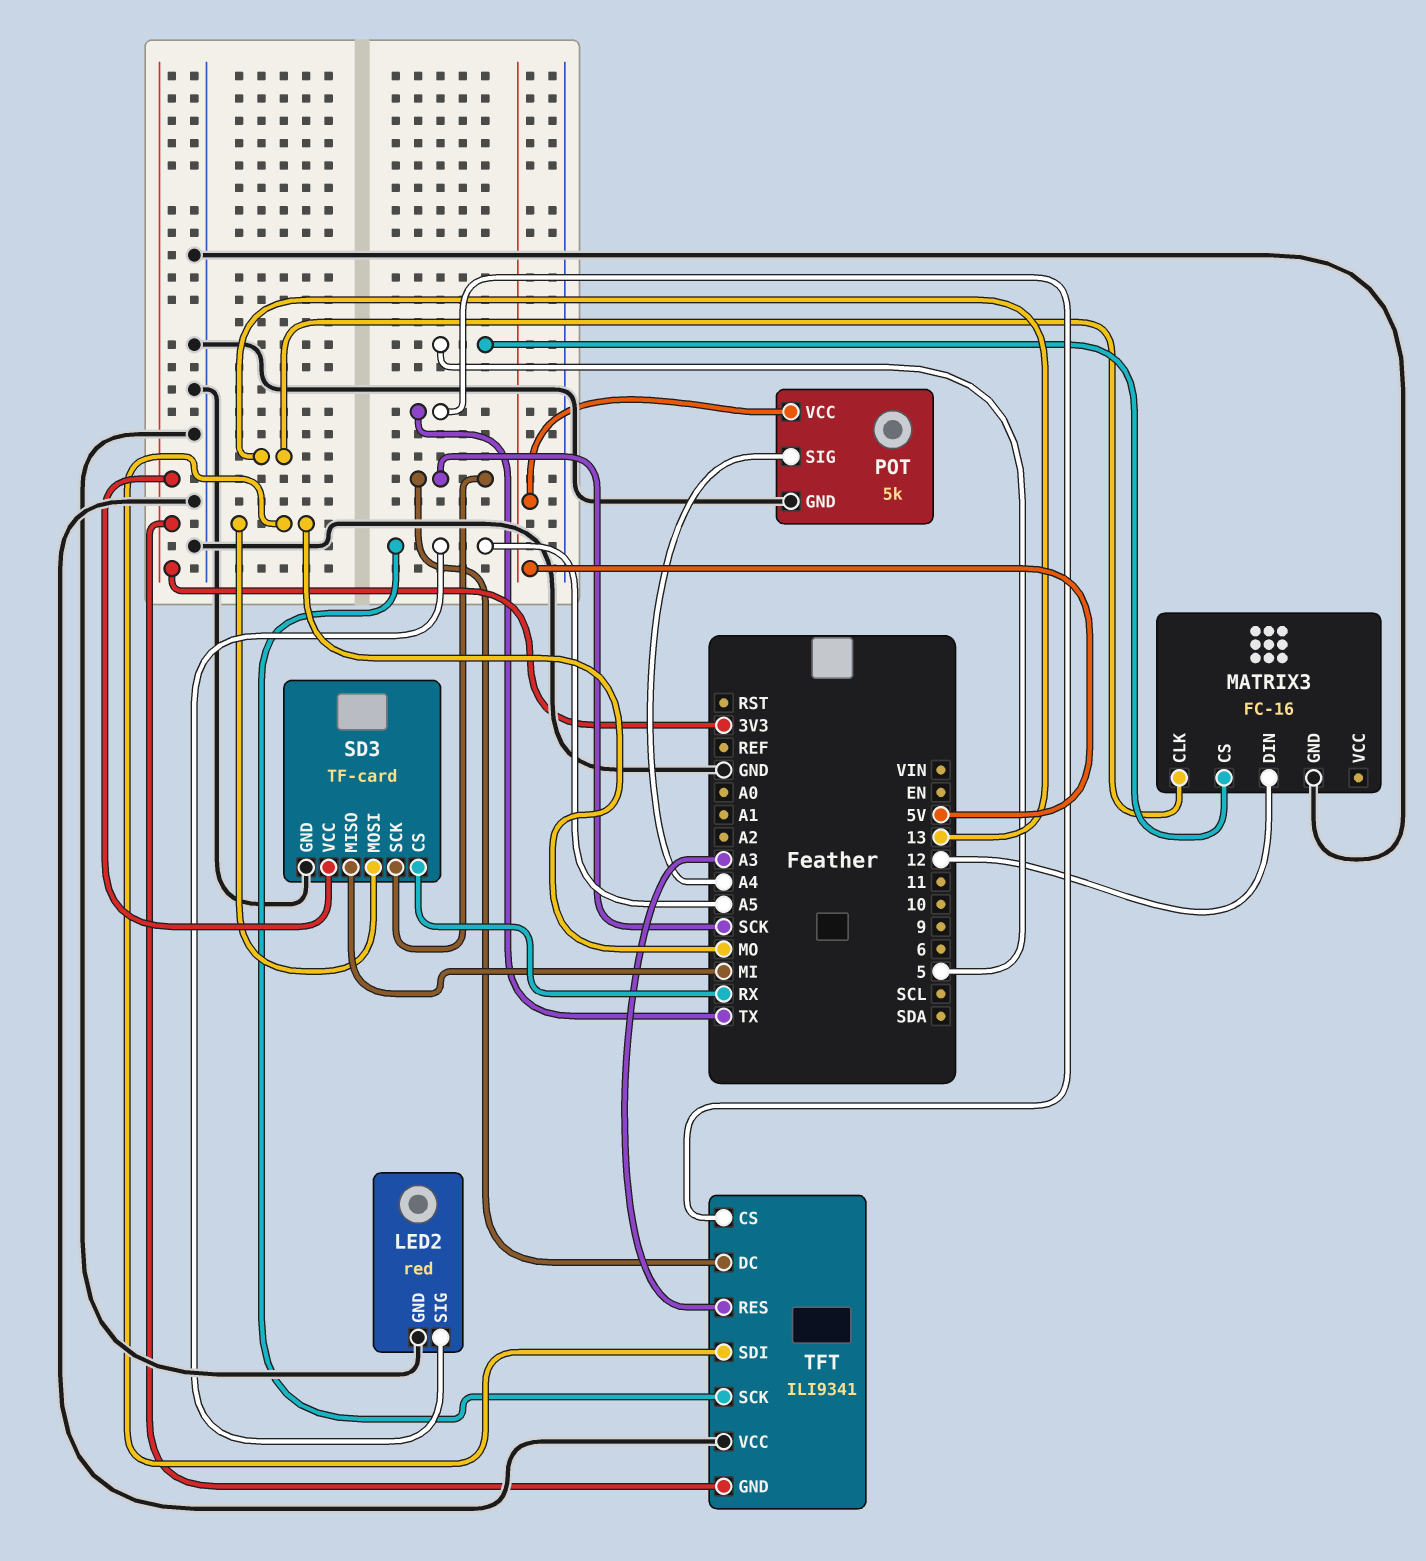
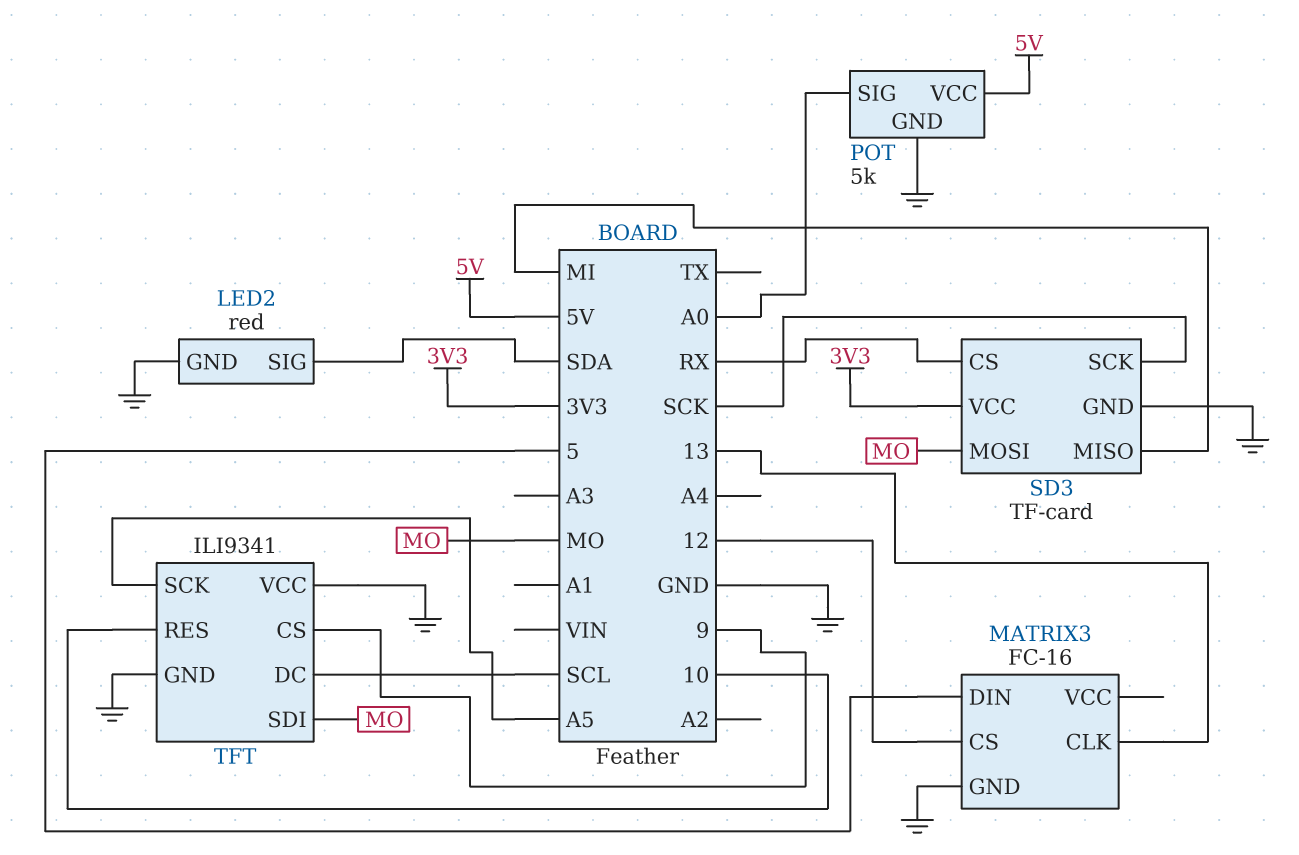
LED2 pin SIG: A5 -> SDA
MATRIX3 pin CS: 5 -> 12
MATRIX3 pin DIN: 12 -> 5
POT pin SIG: A4 -> A0
TFT pin CS: TX -> 9
TFT pin DC: SCK -> SCL
TFT pin GND: 3V3 -> GND
TFT pin RES: A3 -> 10

